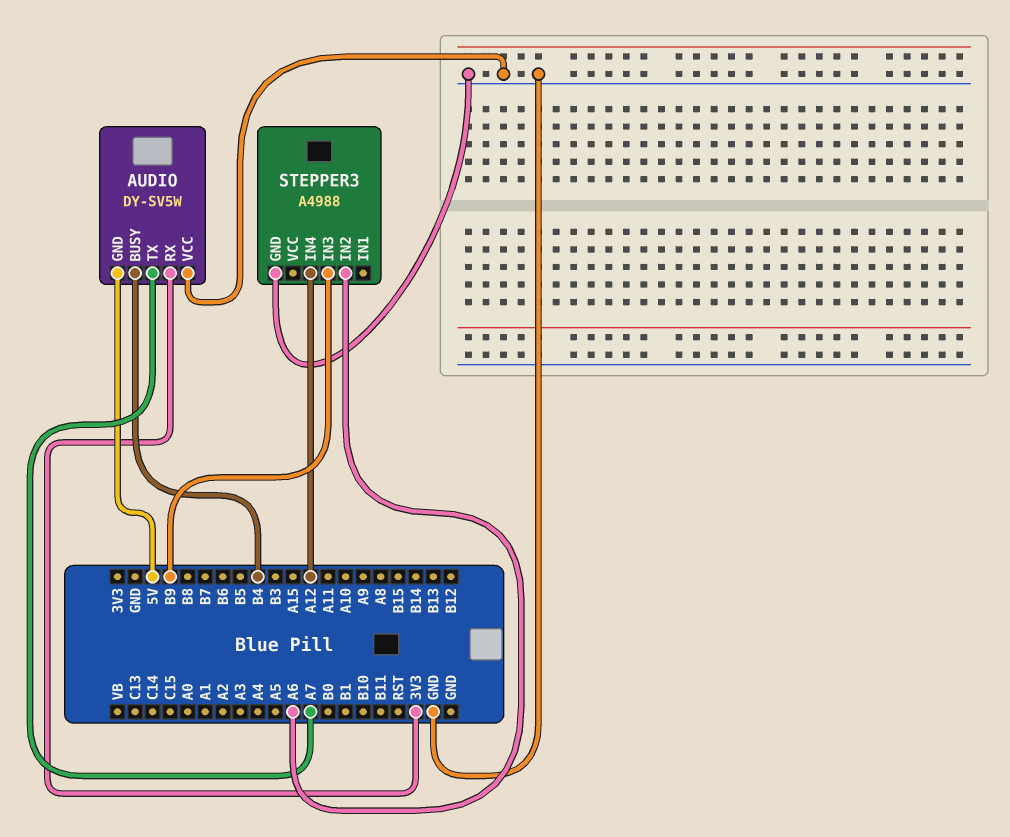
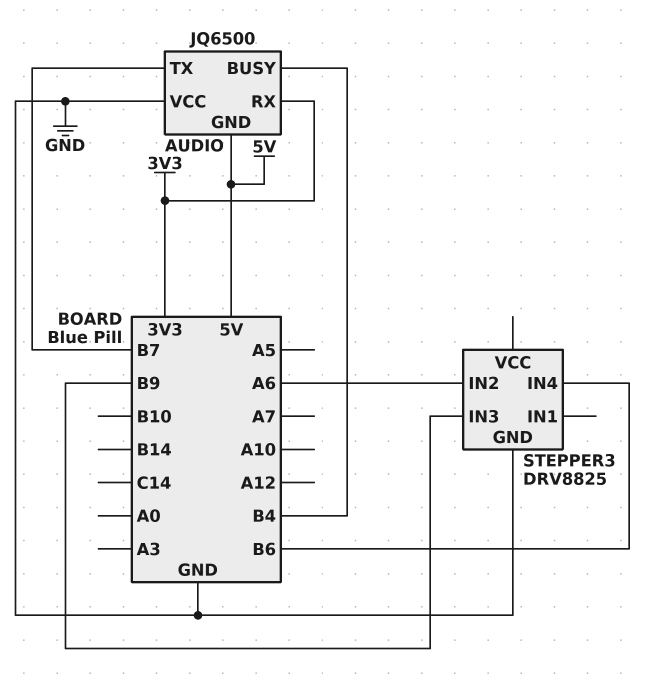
AUDIO: DY-SV5W -> JQ6500
AUDIO pin TX: A7 -> B7
STEPPER3: A4988 -> DRV8825
STEPPER3 pin IN4: A12 -> B6

